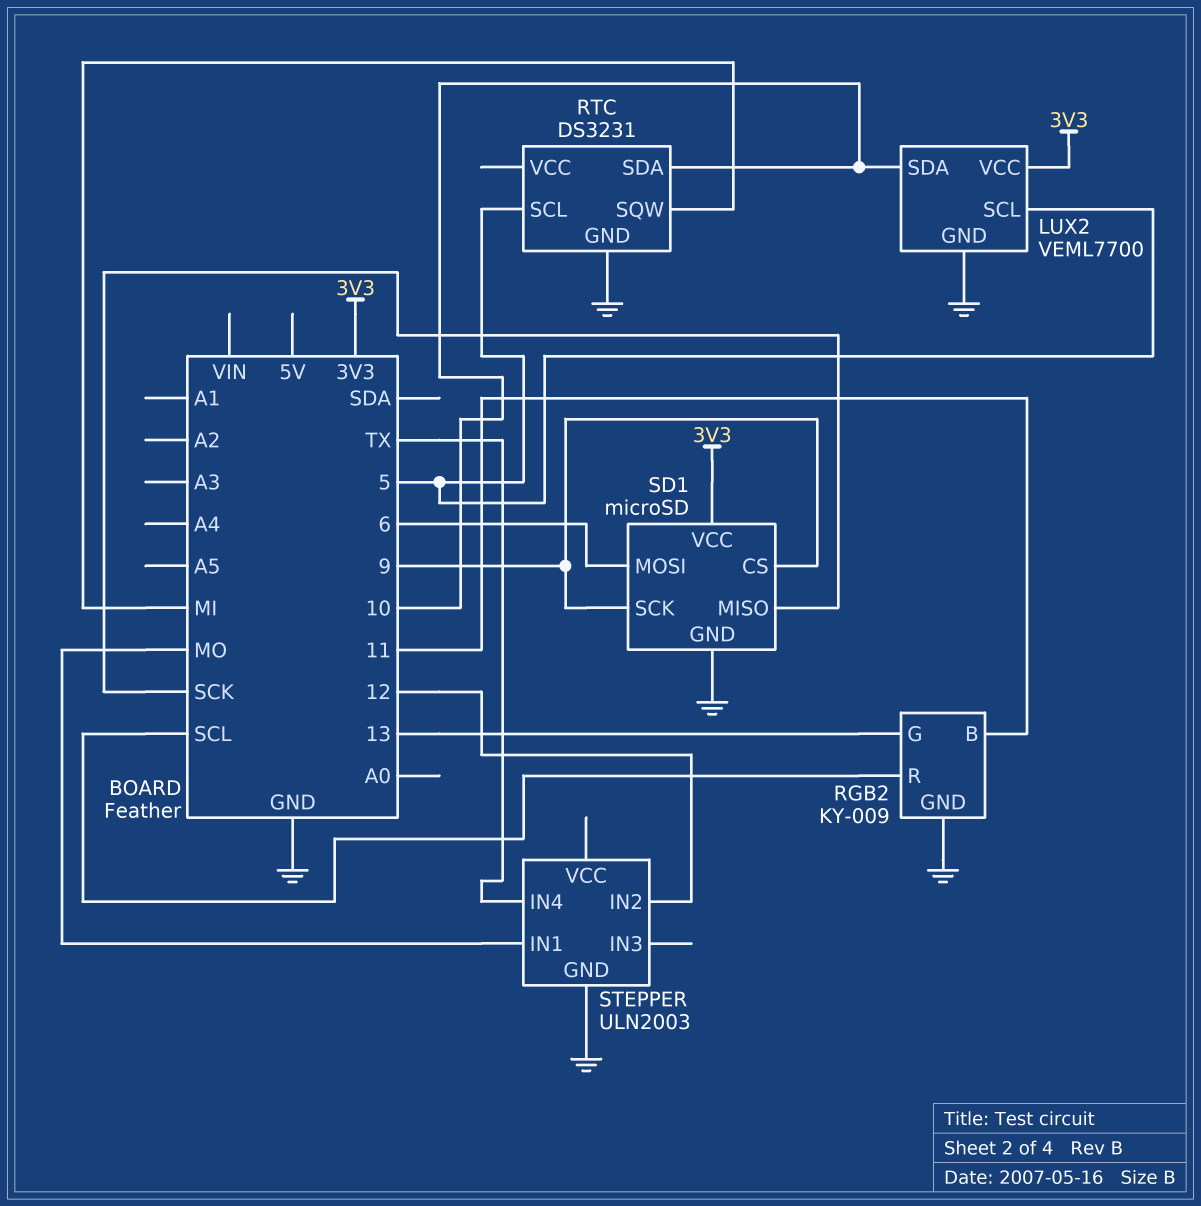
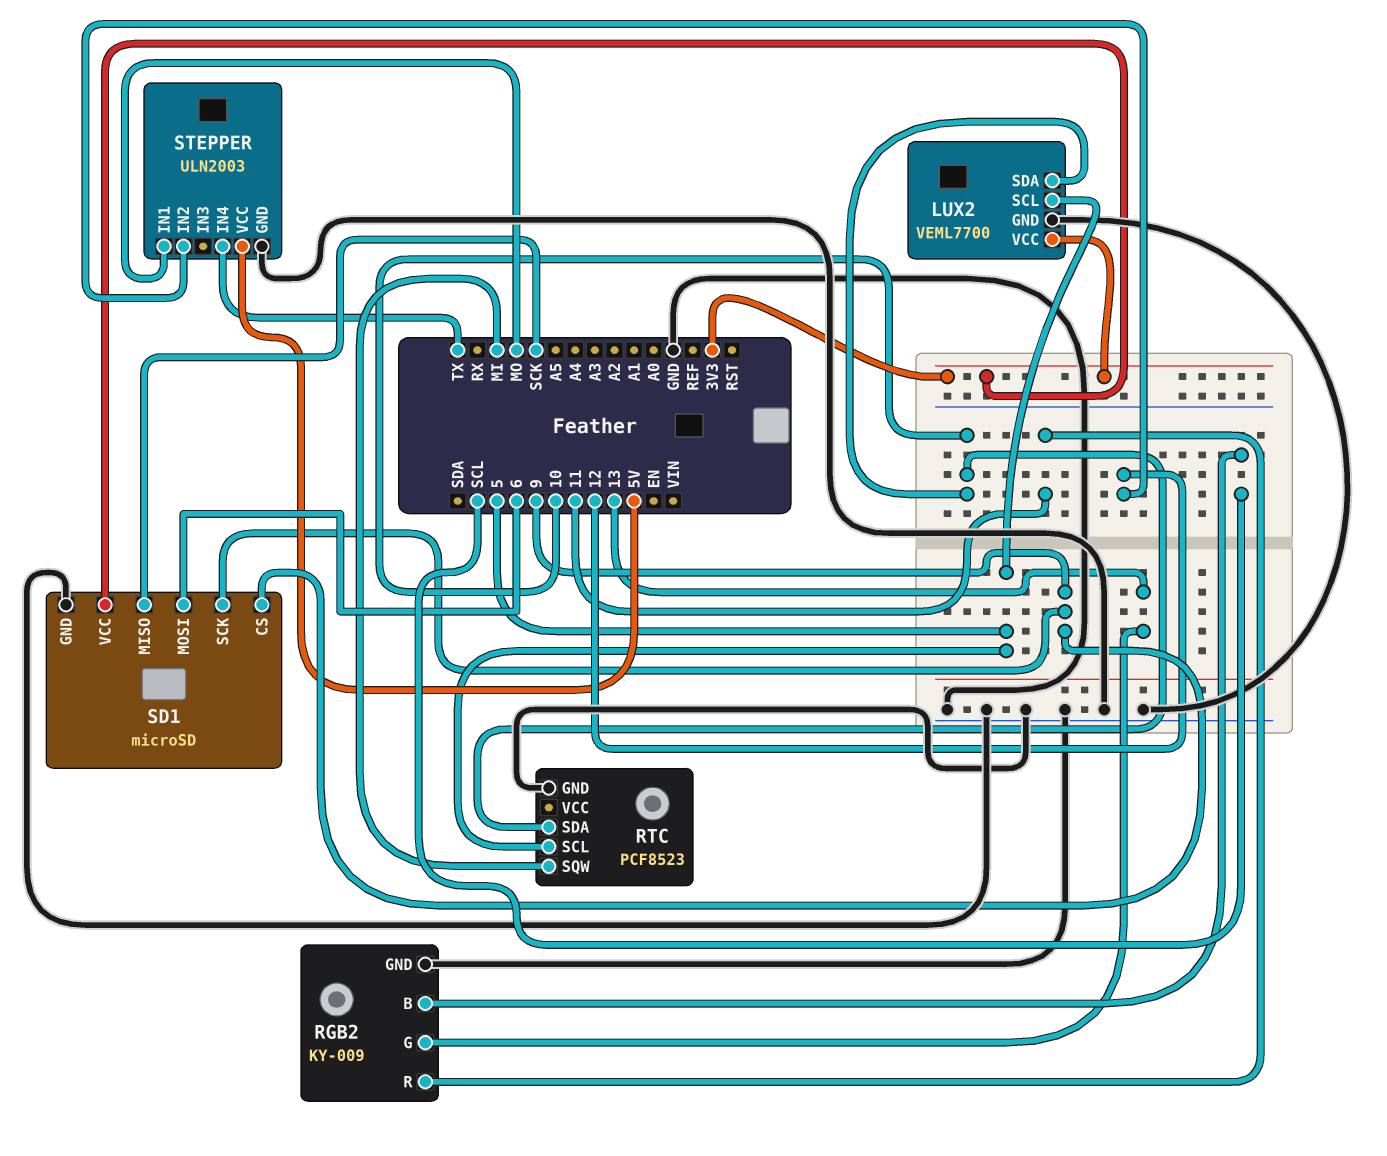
RGB2 pin B: 11 -> SCL
RGB2 pin R: SCL -> 11
RTC: DS3231 -> PCF8523
STEPPER pin VCC: none -> 5V

